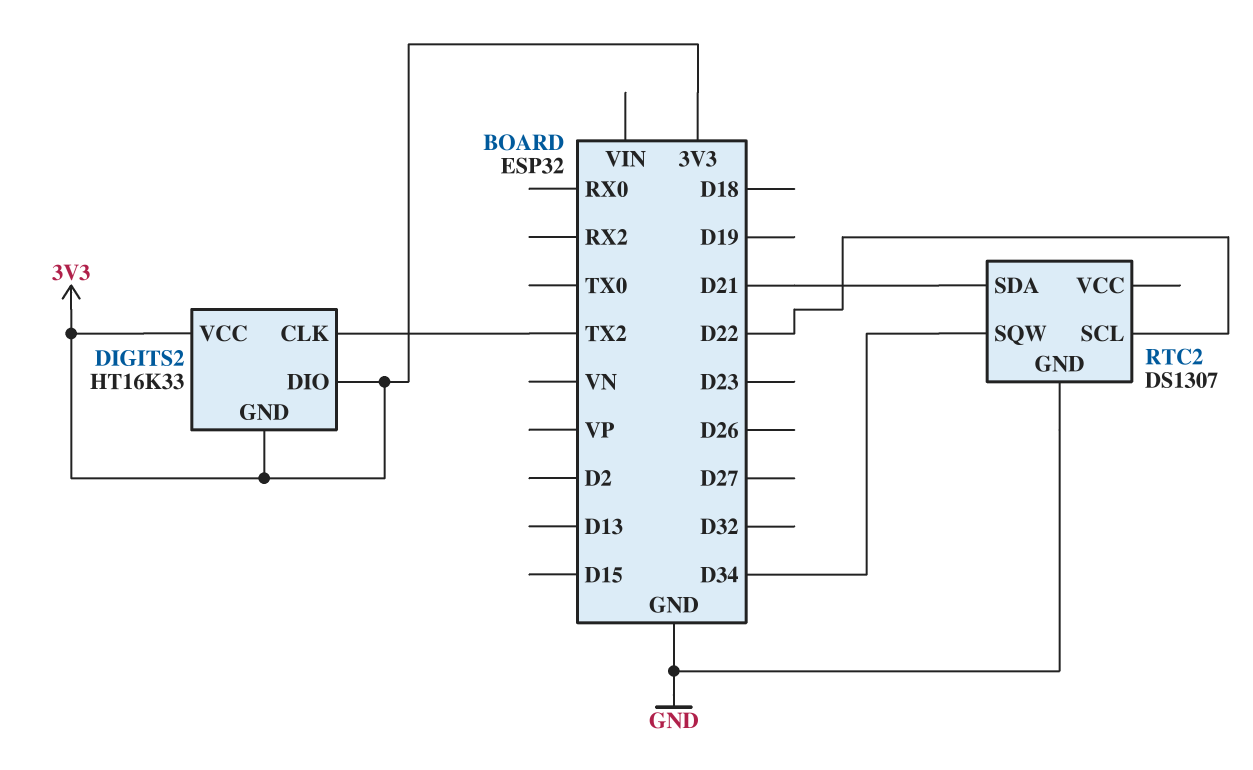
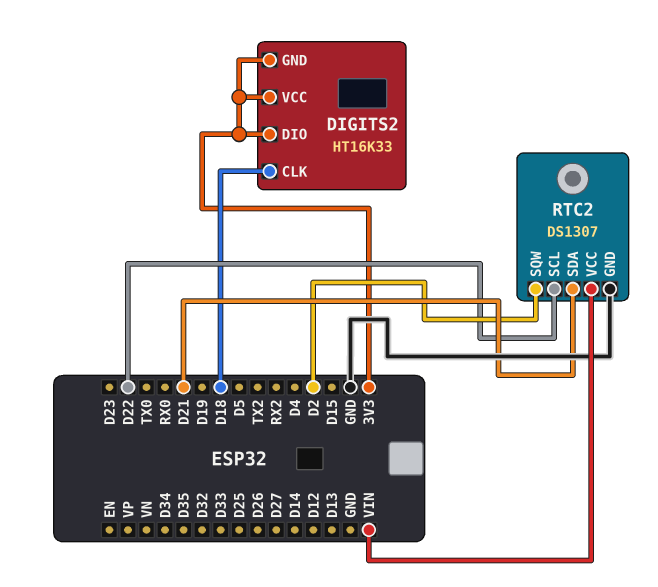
DIGITS2 pin CLK: TX2 -> D18
RTC2 pin SQW: D34 -> D2
RTC2 pin VCC: none -> VIN

